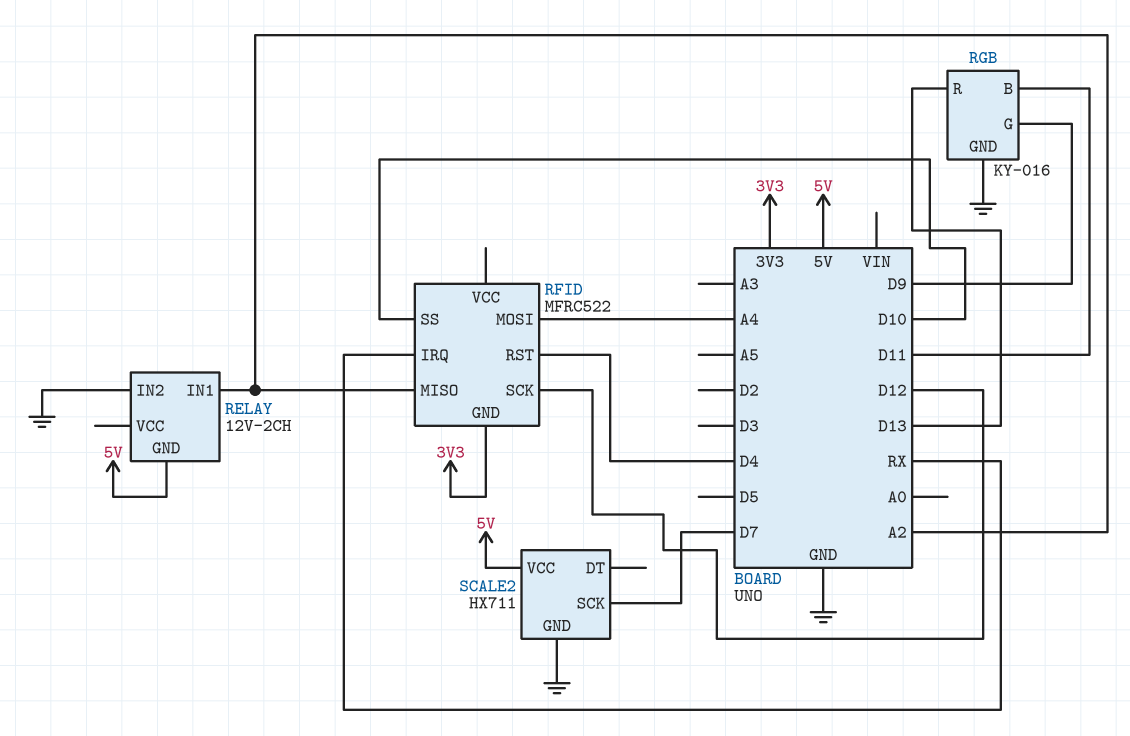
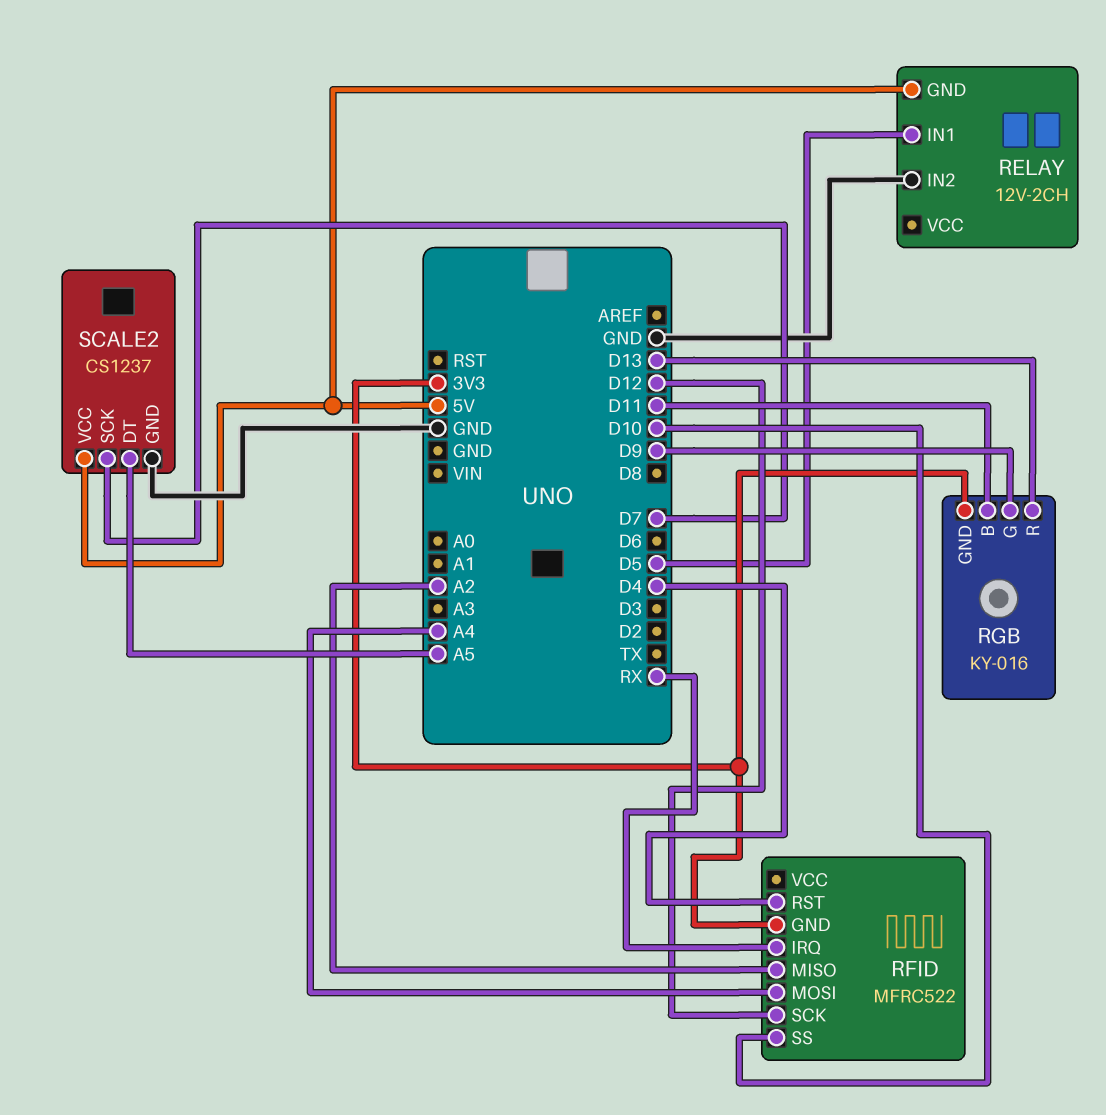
RELAY pin IN1: A2 -> D5
RGB pin GND: GND -> 3V3
SCALE2: HX711 -> CS1237
SCALE2 pin DT: none -> A5

